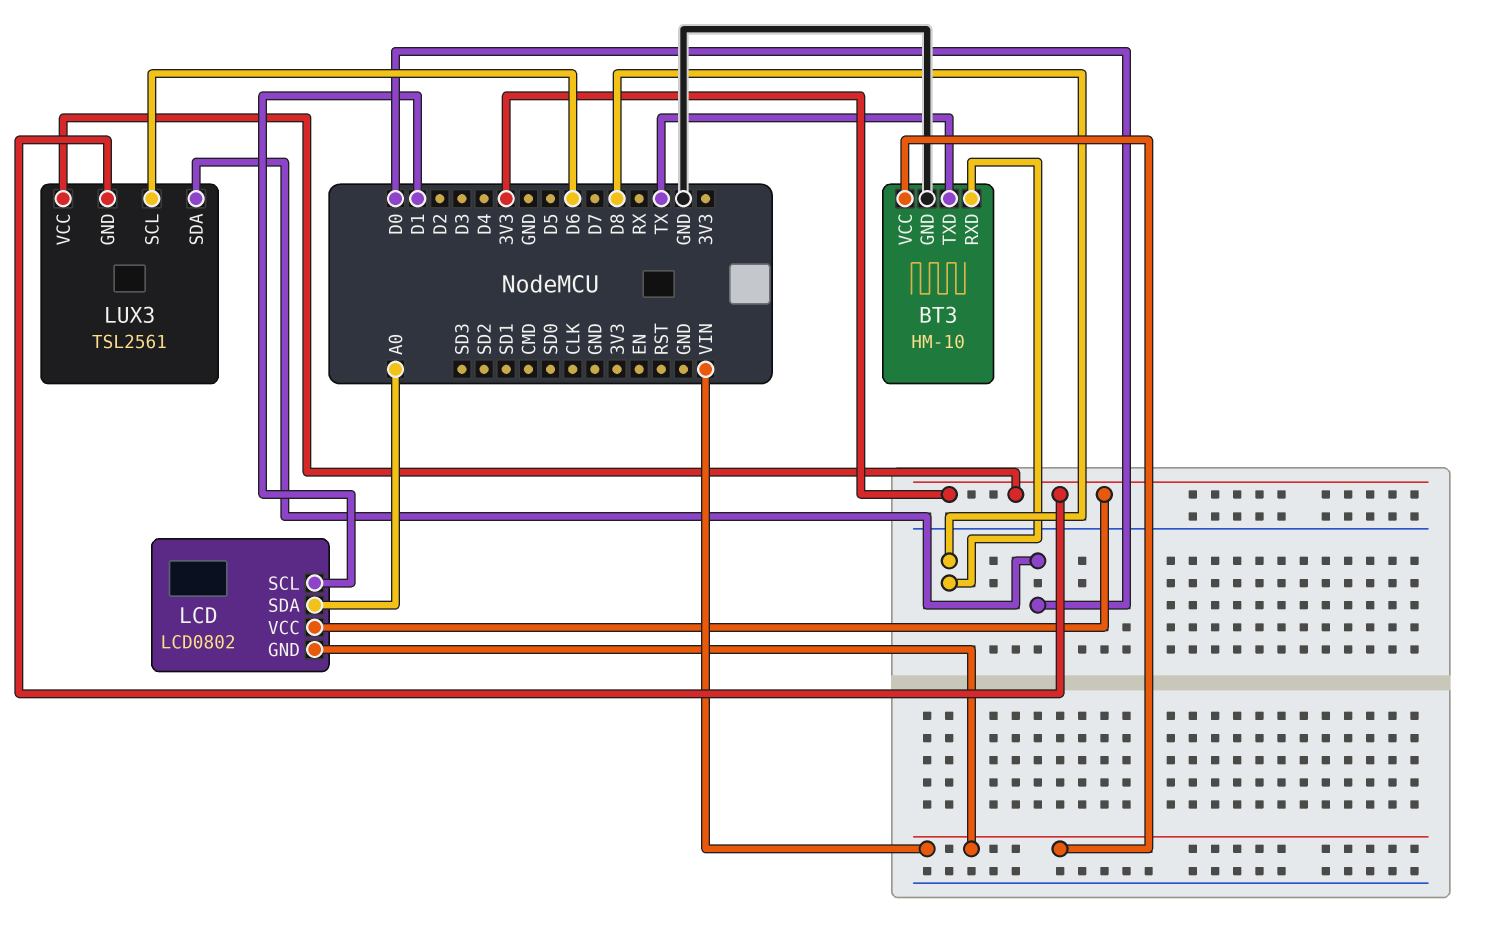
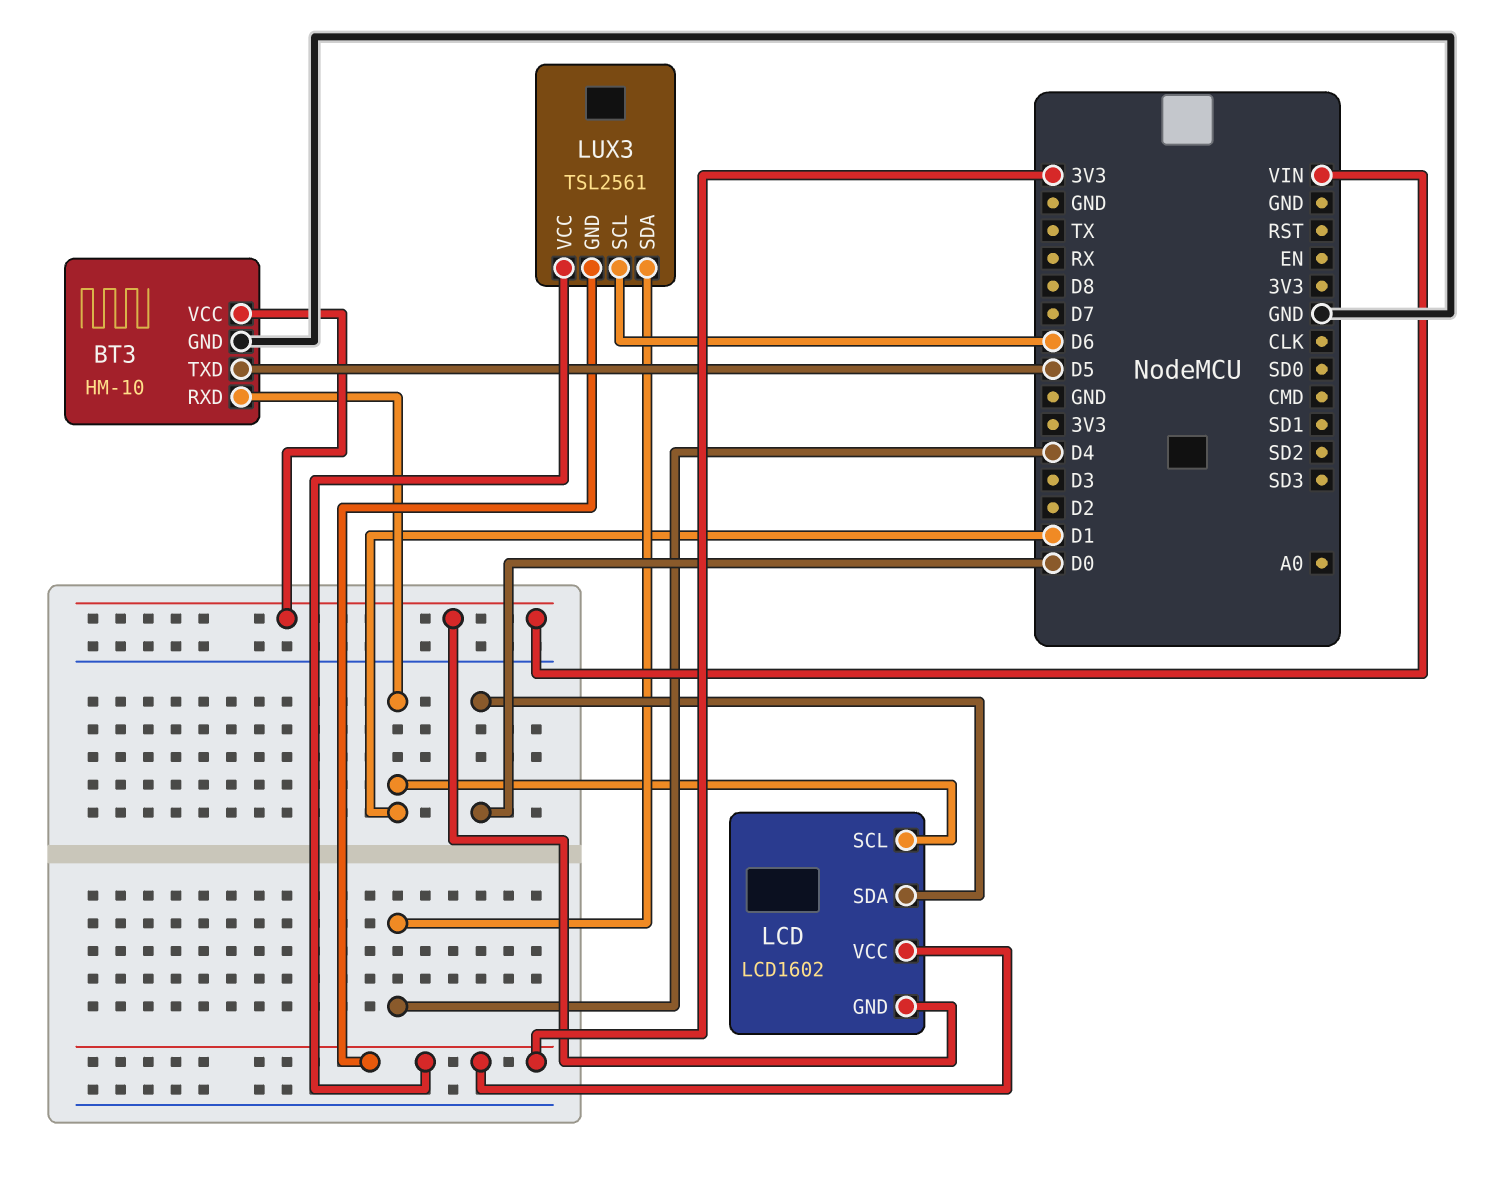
BT3 pin RXD: D8 -> D1
BT3 pin TXD: TX -> D5
LCD: LCD0802 -> LCD1602
LCD pin SDA: A0 -> D0
LUX3 pin SDA: D0 -> D4

